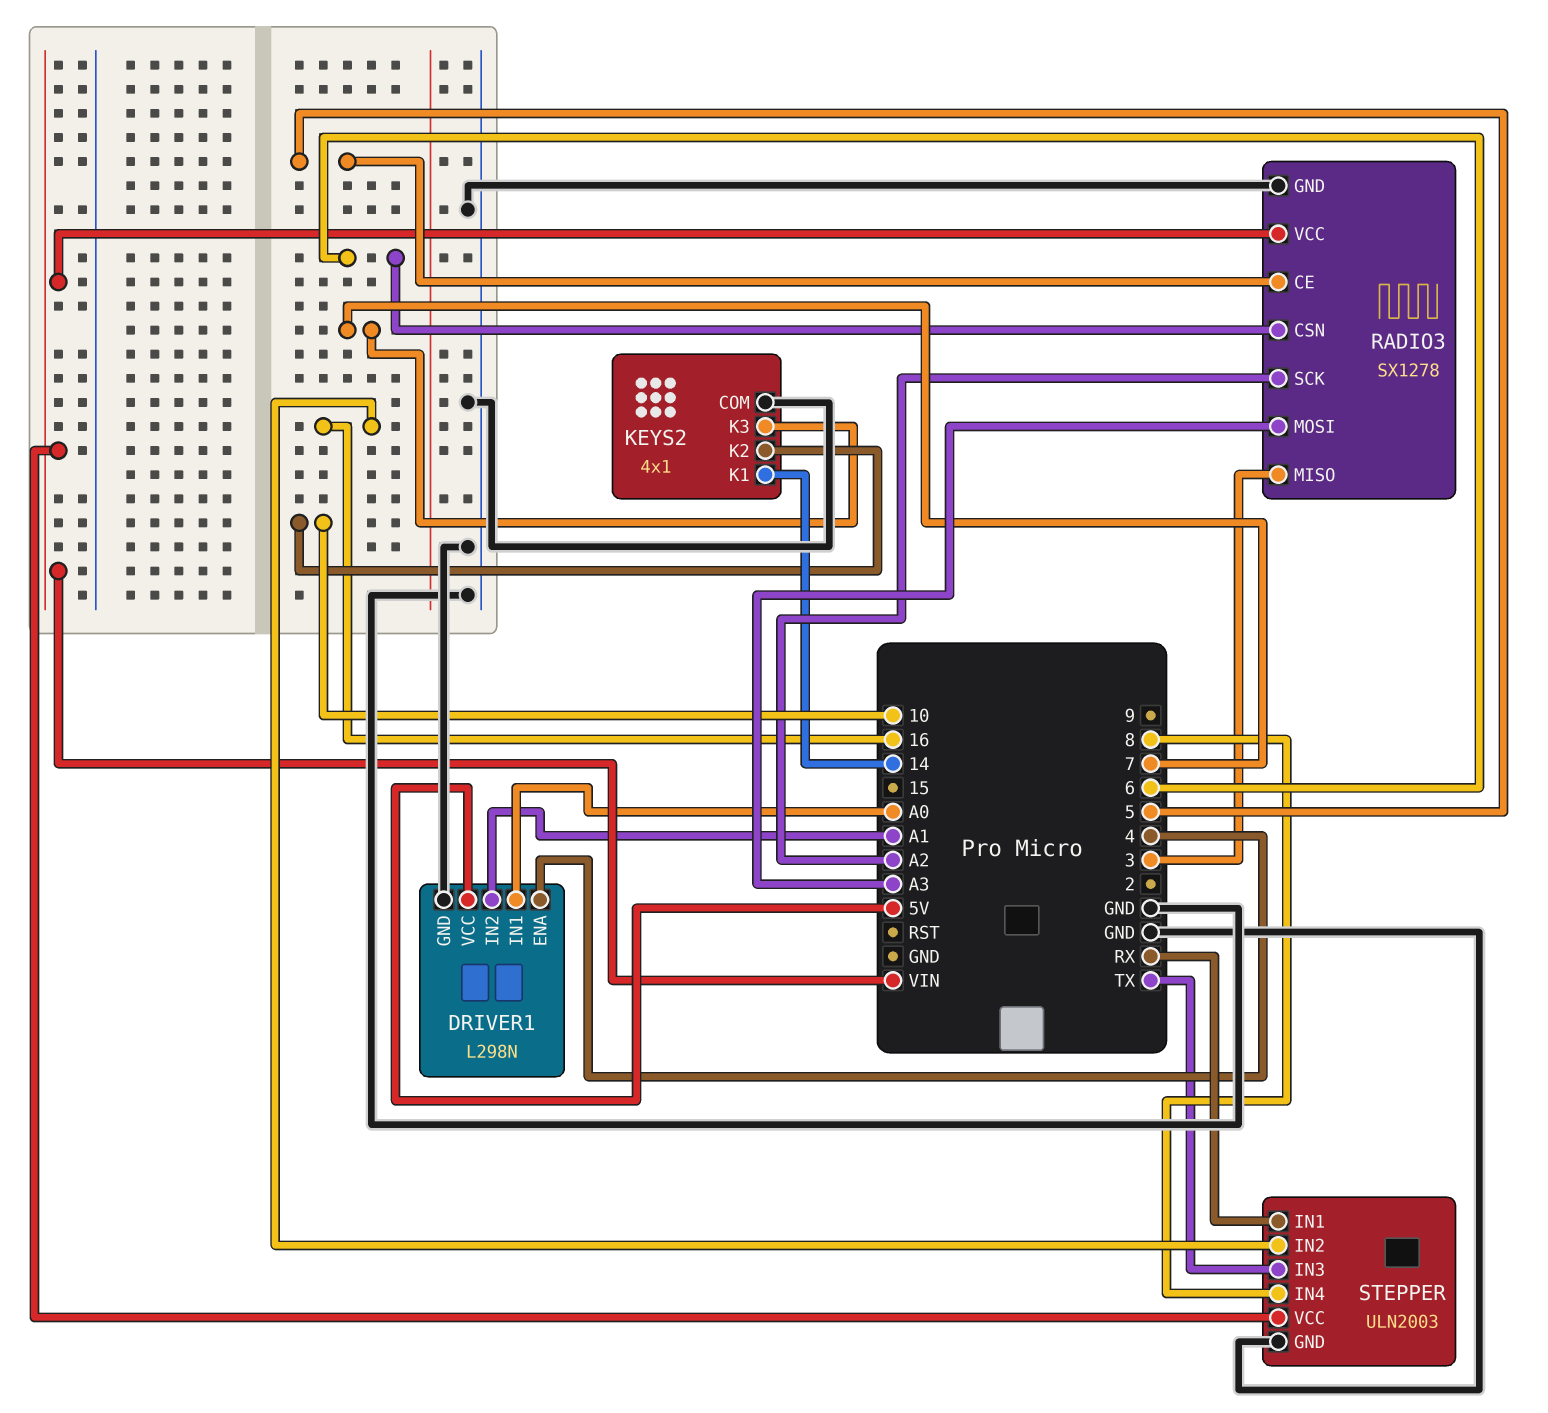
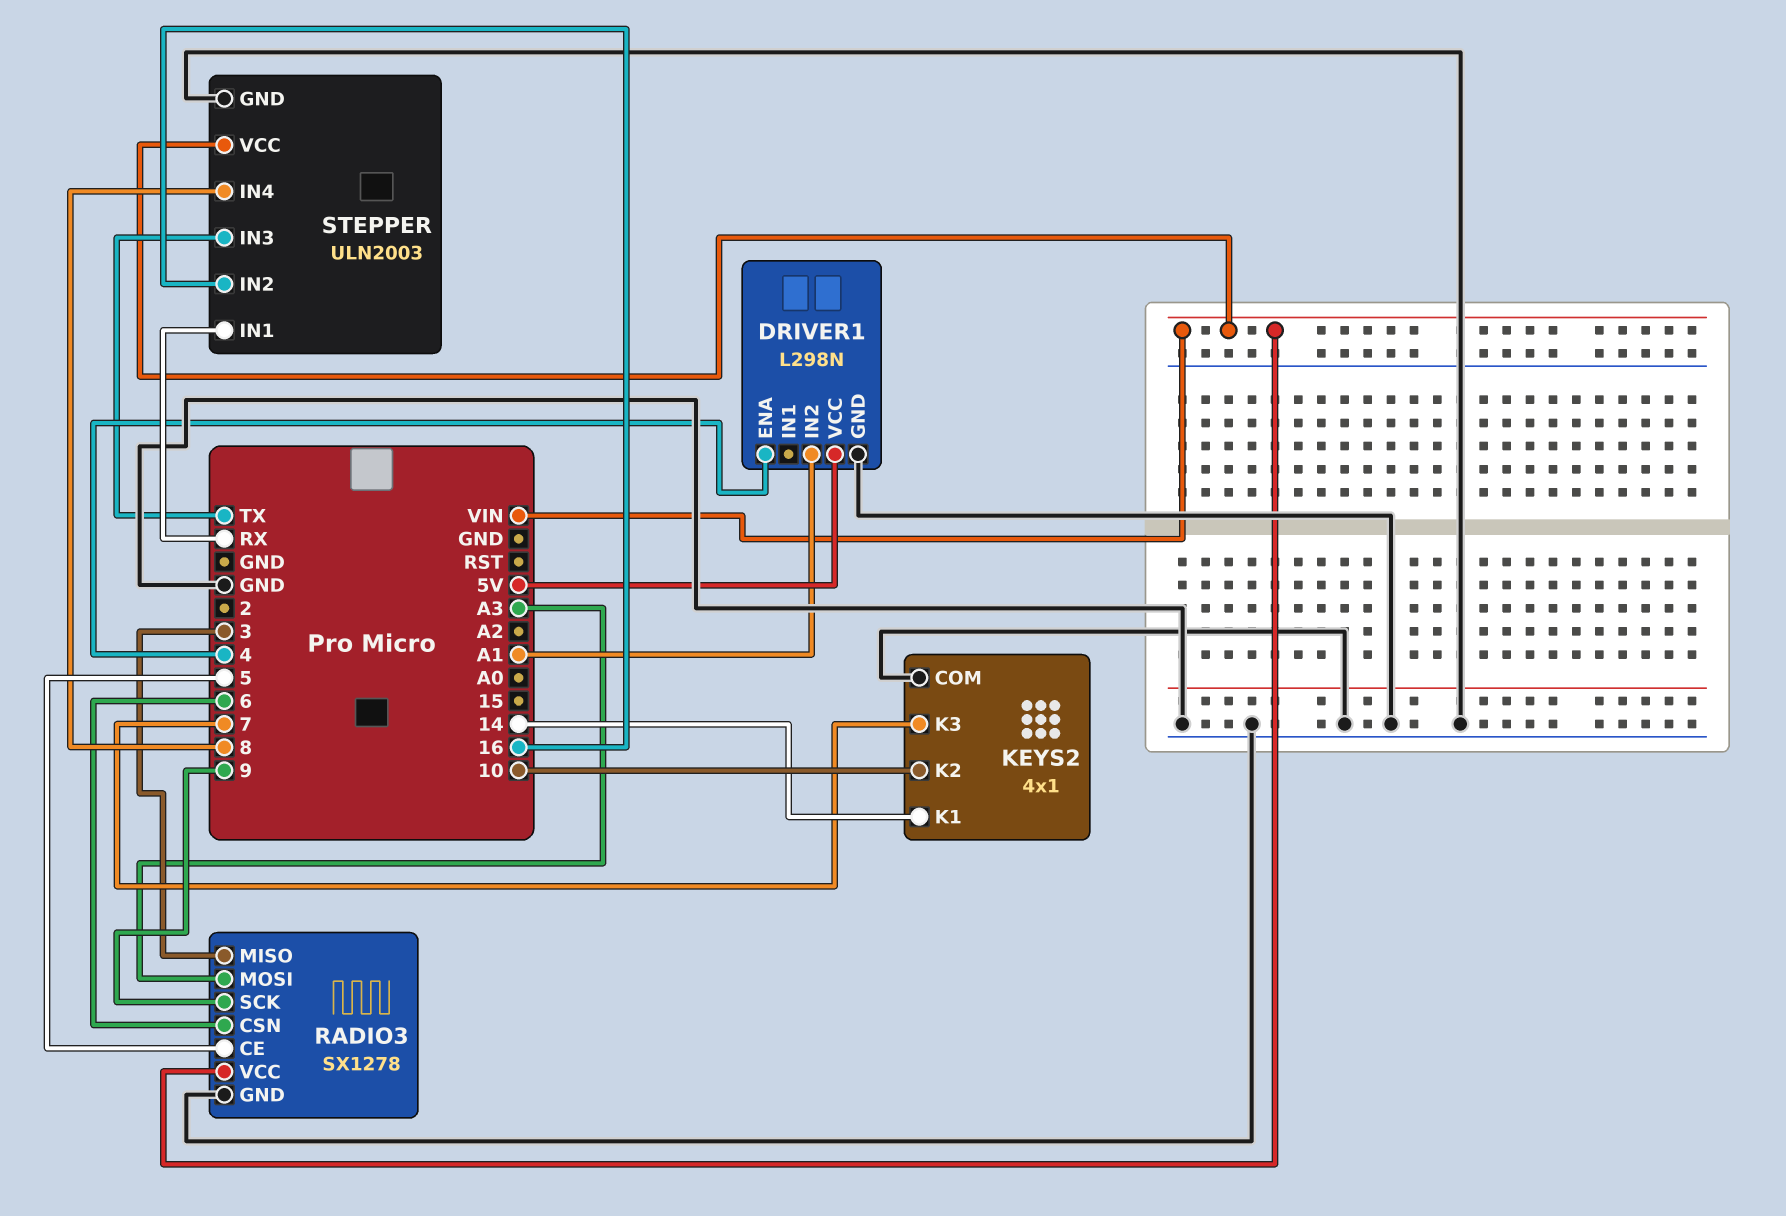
DRIVER1 pin IN1: A0 -> none
RADIO3 pin SCK: A2 -> 9

